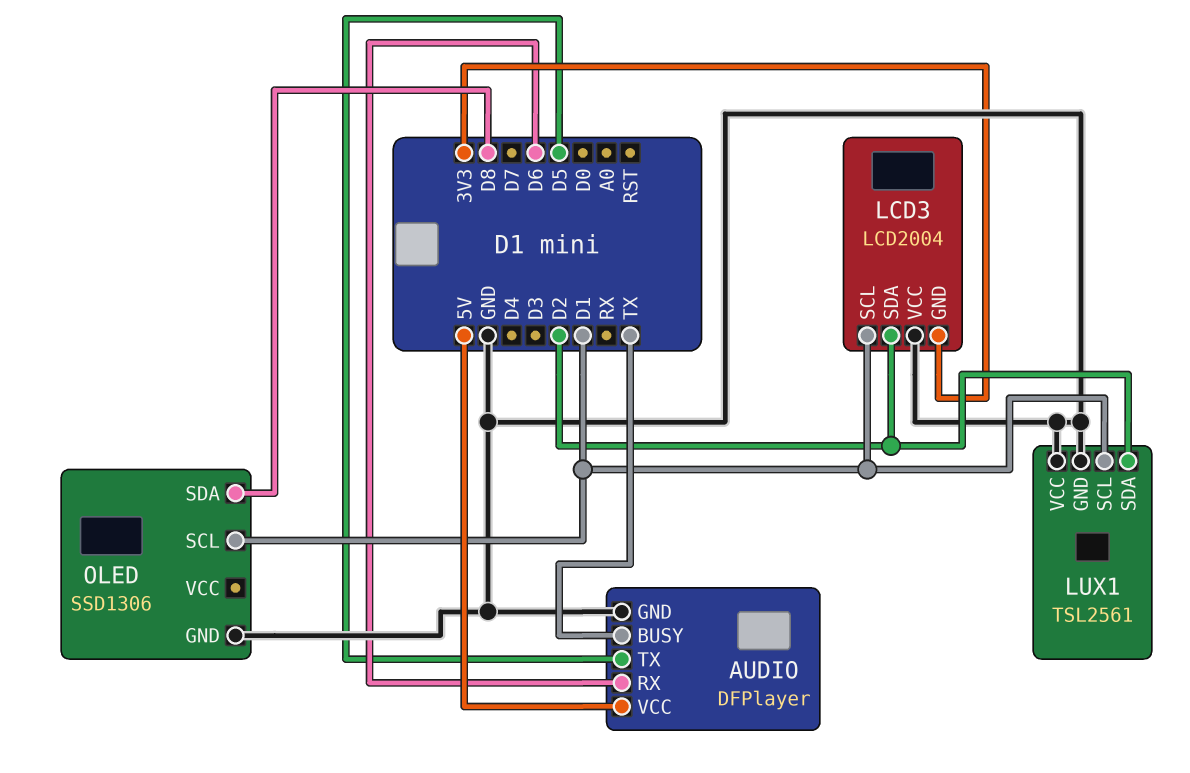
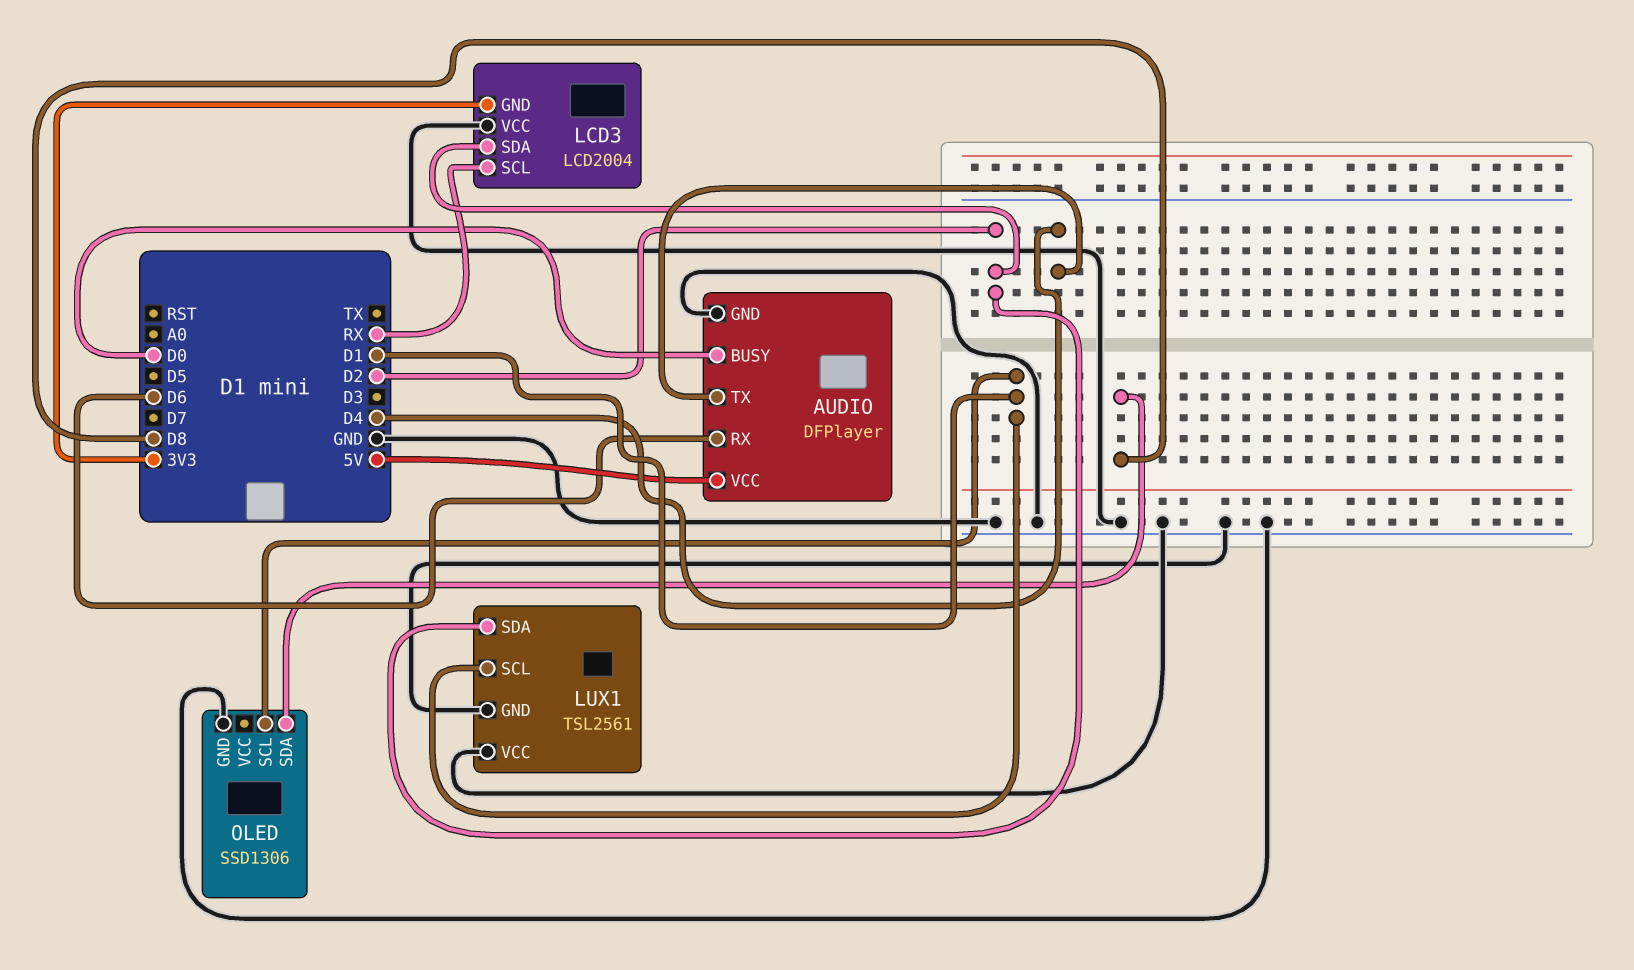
AUDIO pin BUSY: TX -> D0
AUDIO pin TX: D5 -> D4
LCD3 pin SCL: D1 -> RX

